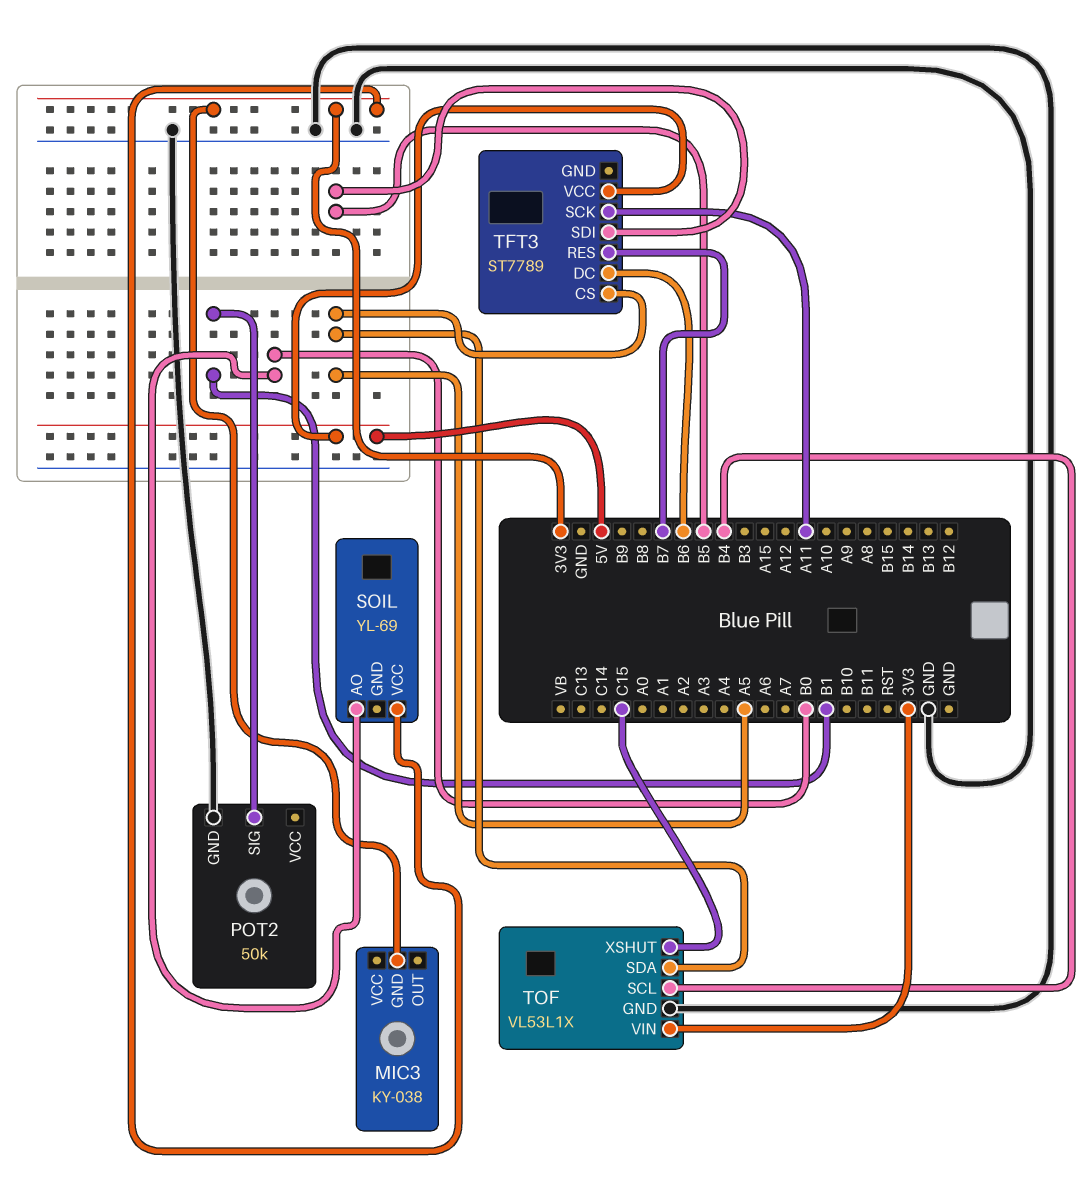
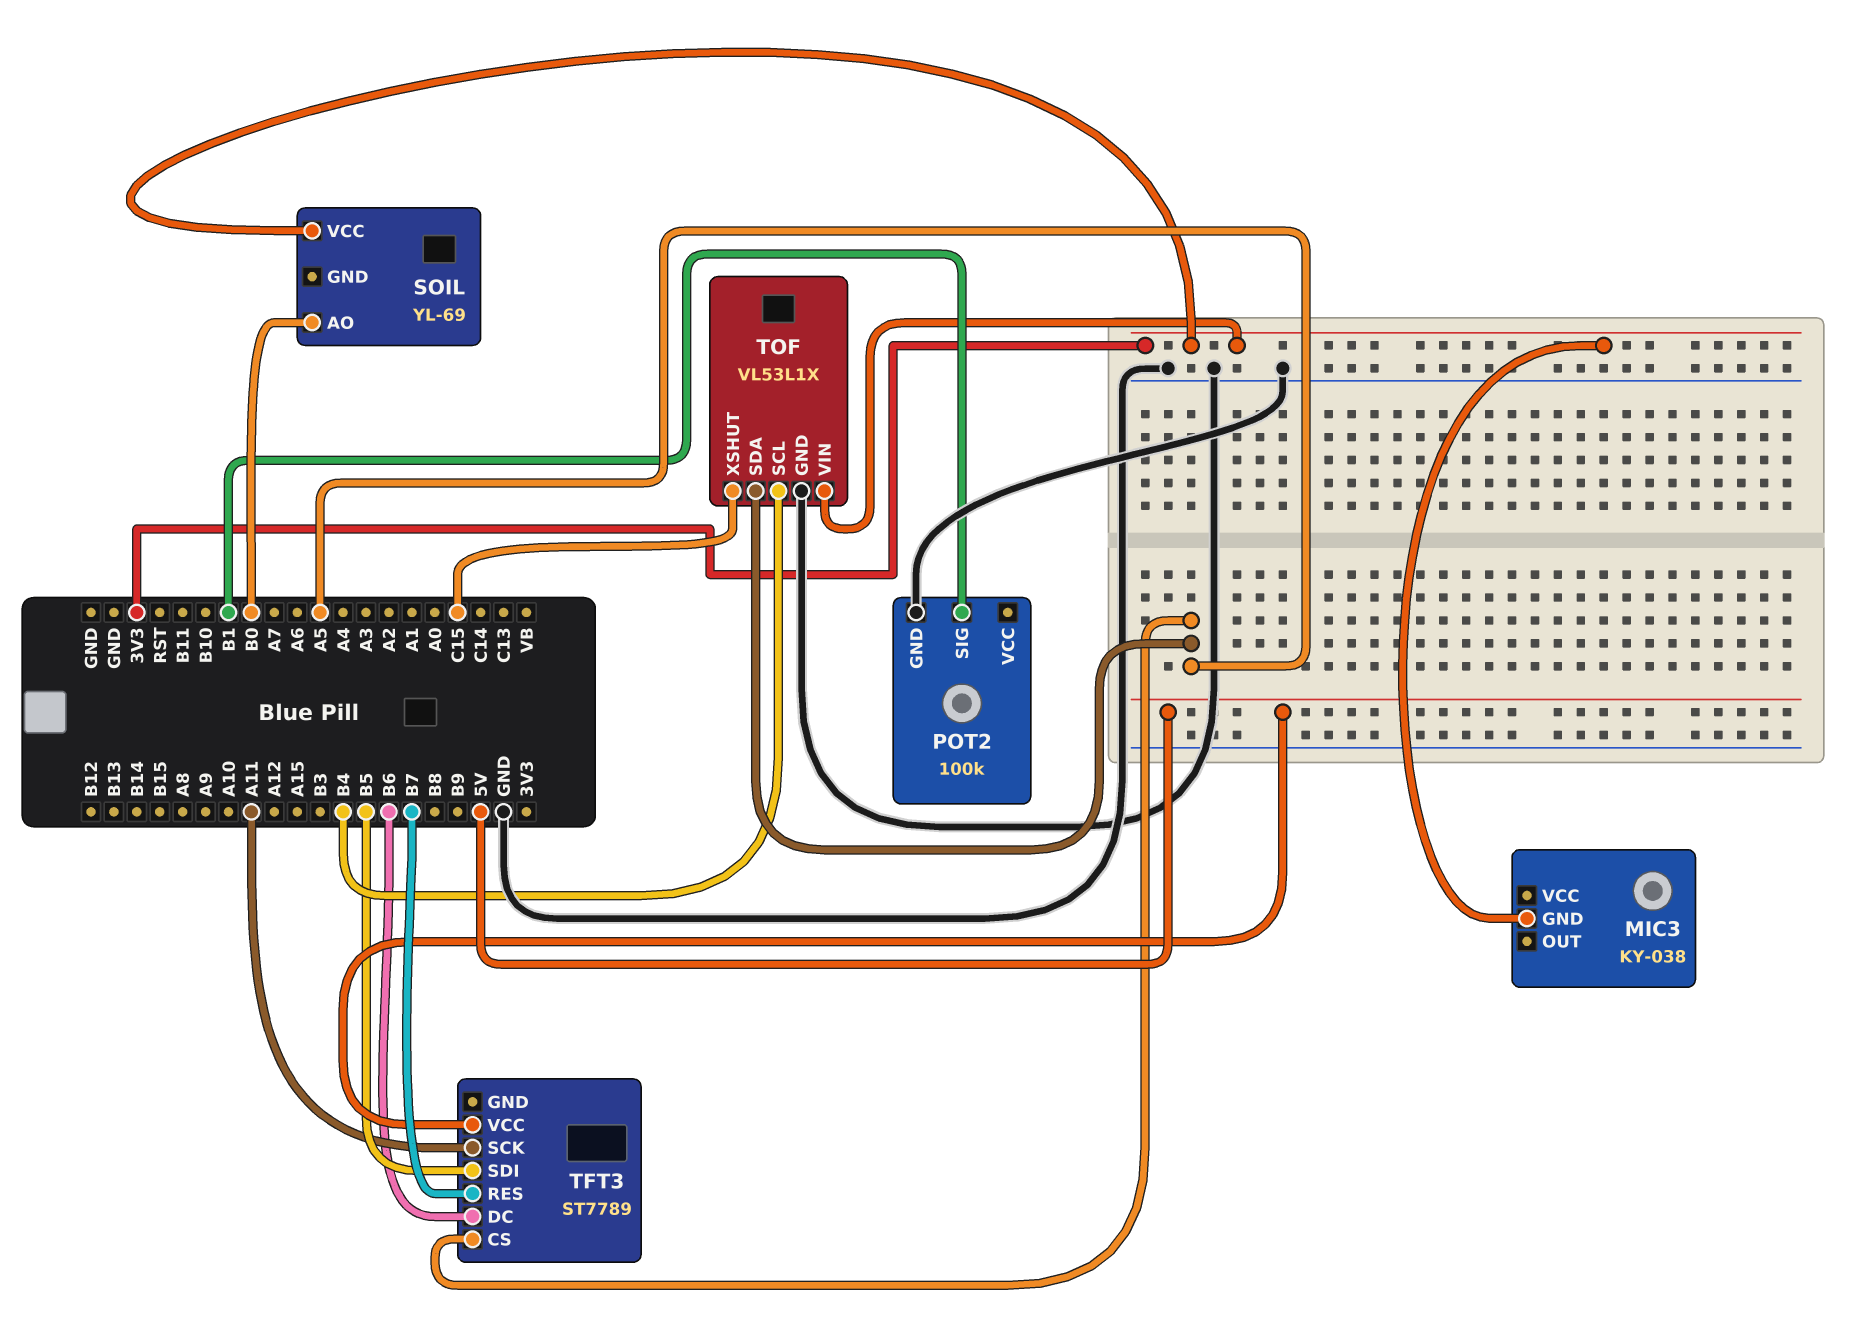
POT2: 50k -> 100k

